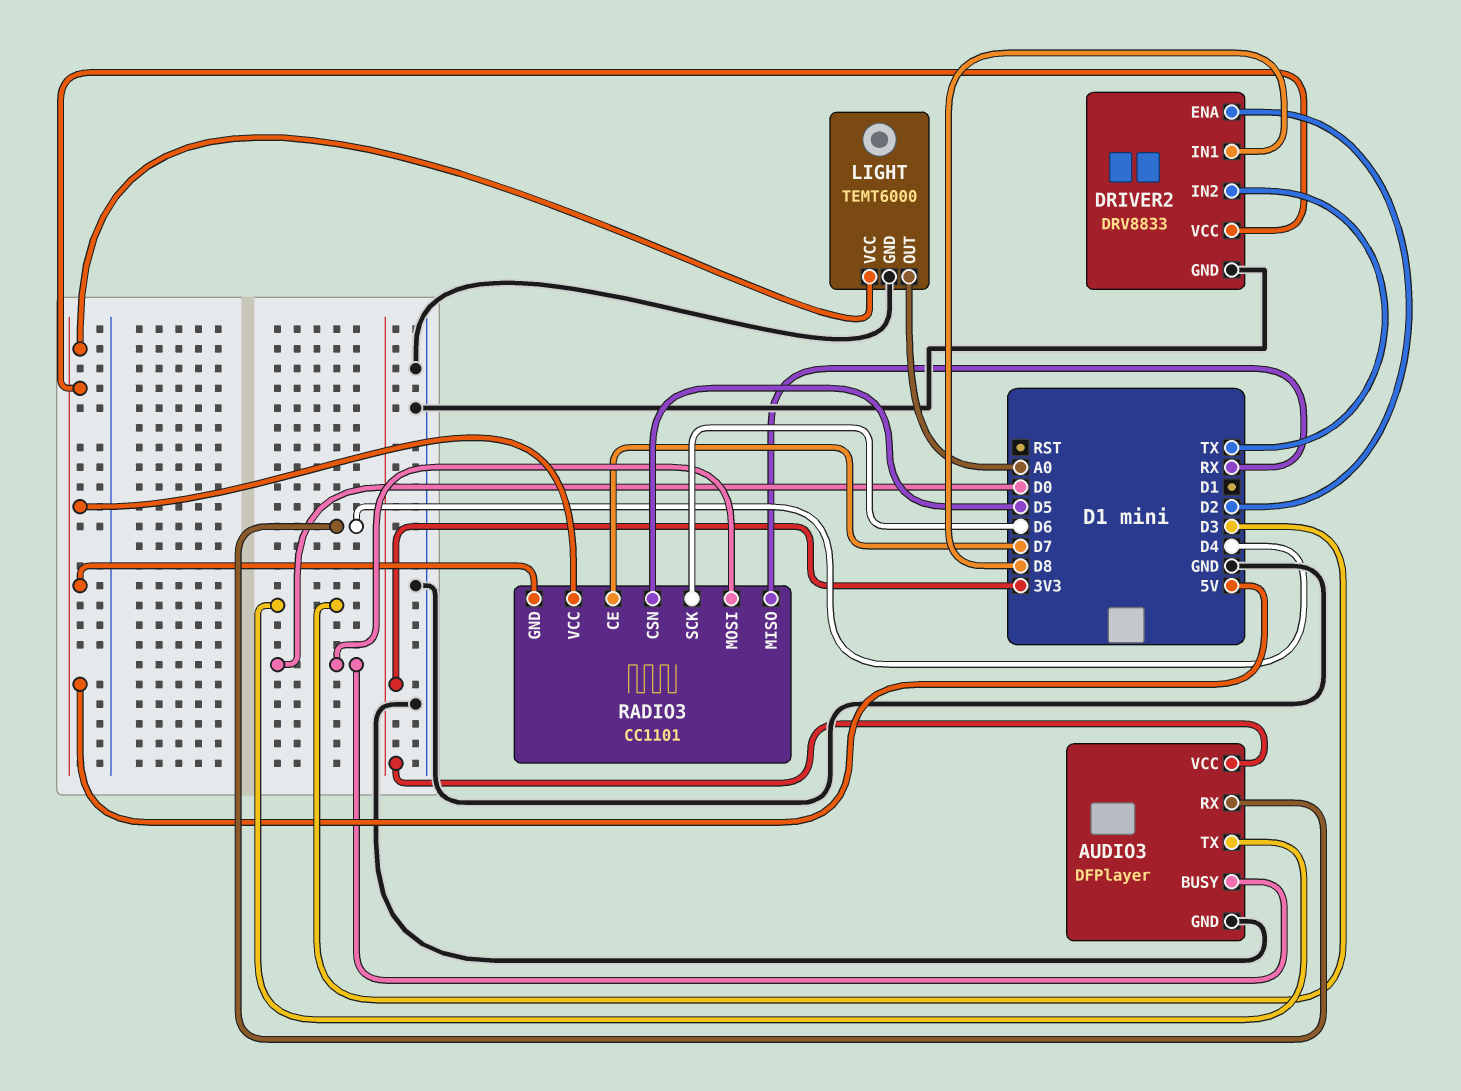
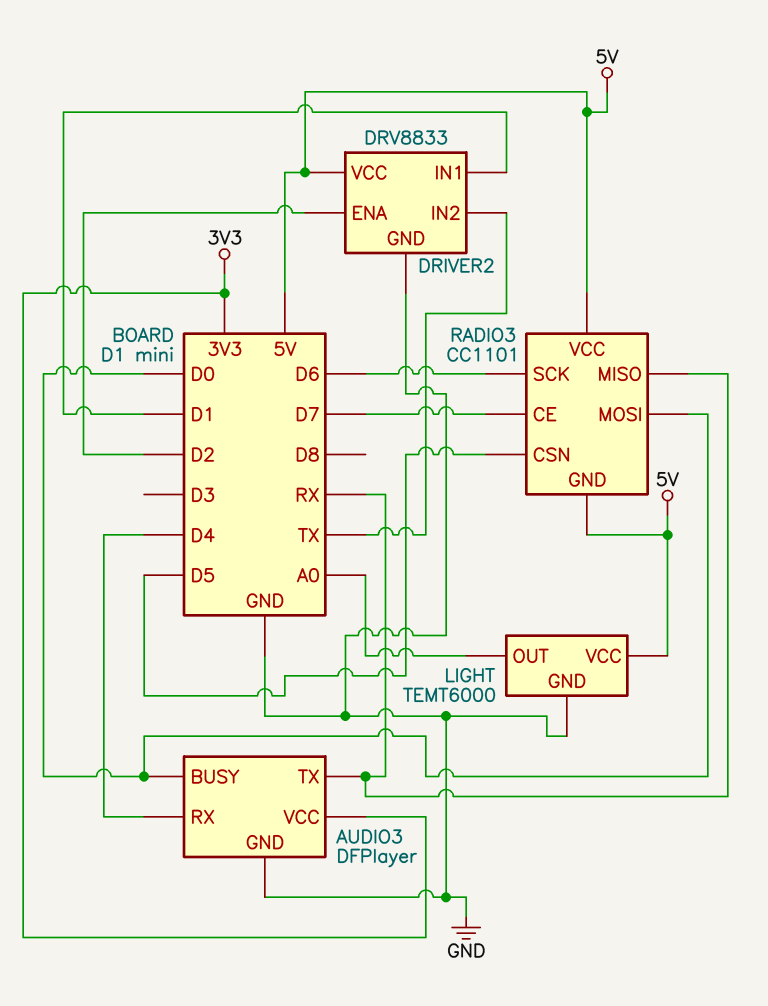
AUDIO3 pin TX: D3 -> RX
DRIVER2 pin IN1: D8 -> D1

